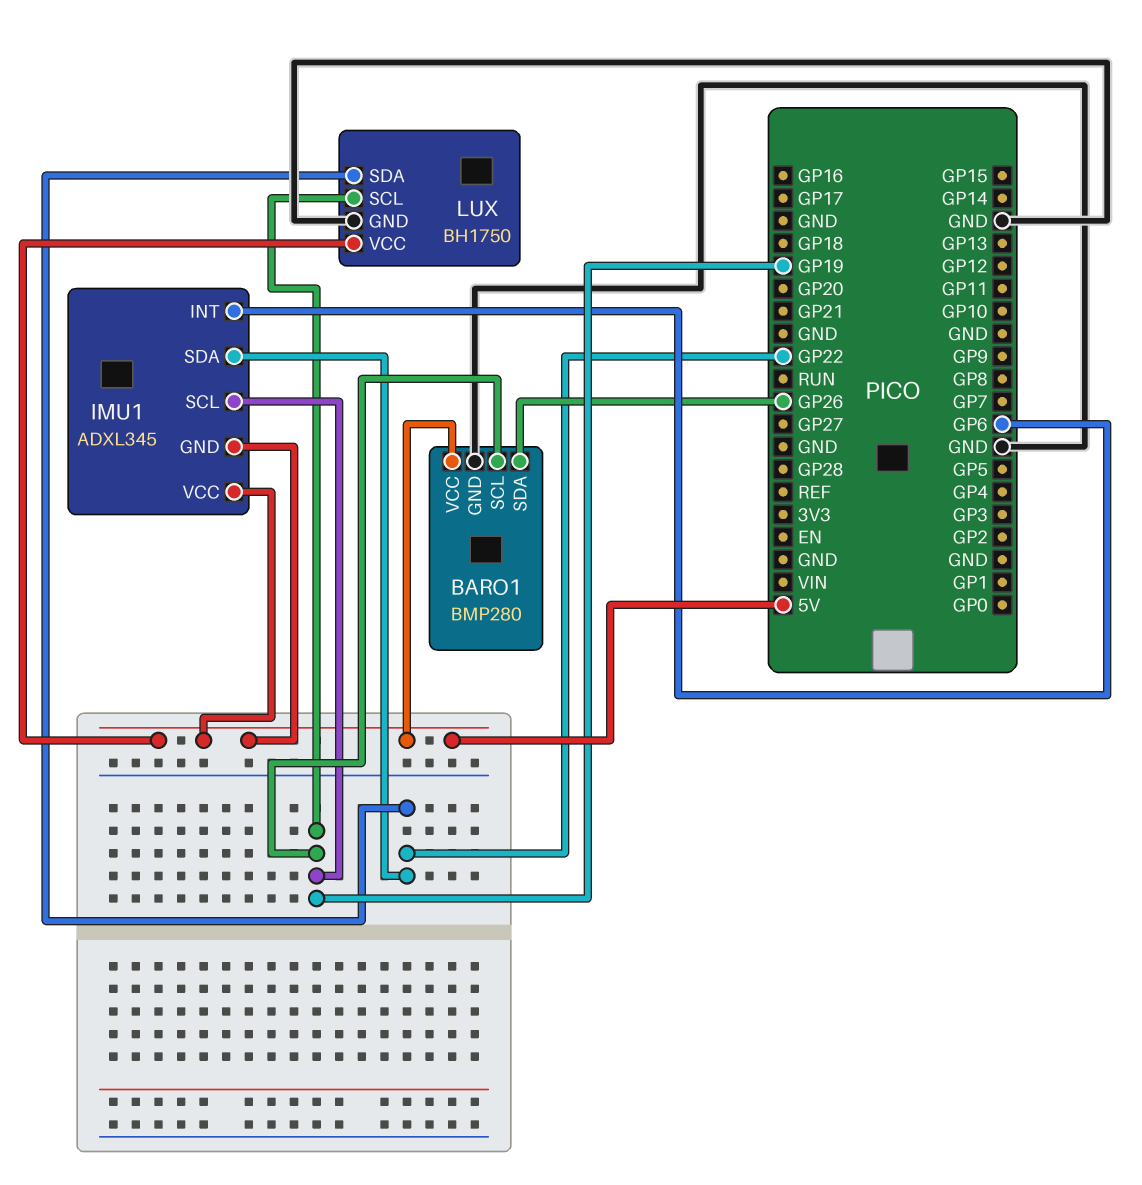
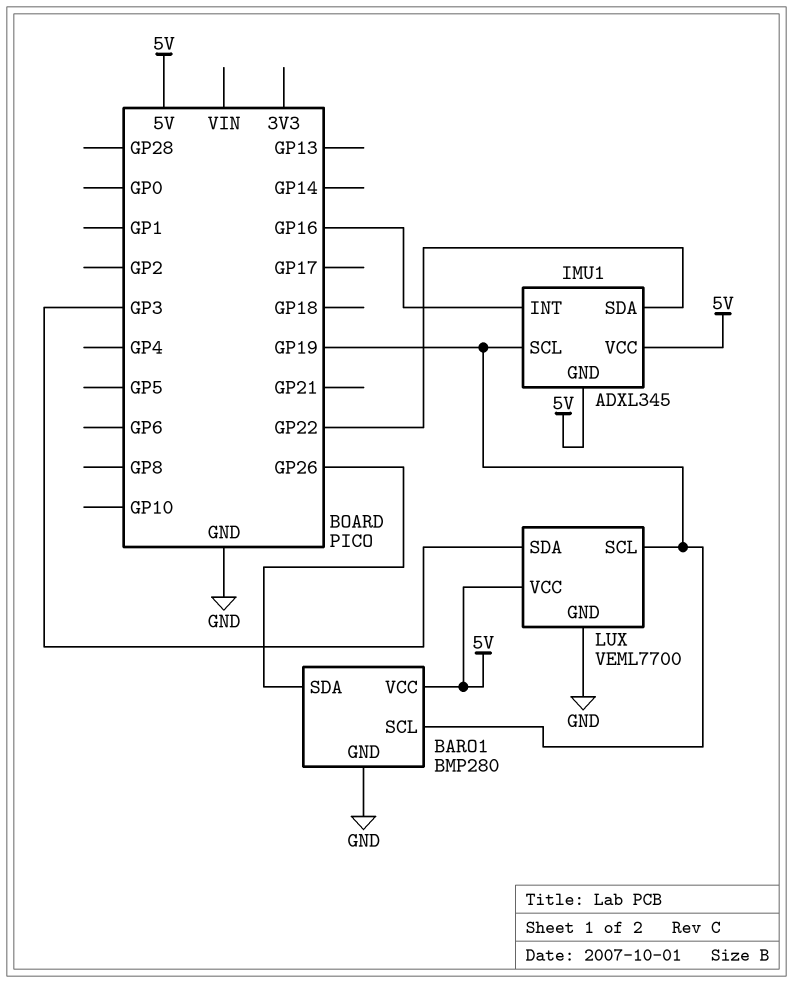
IMU1 pin INT: GP6 -> GP16
LUX: BH1750 -> VEML7700
LUX pin SDA: GP22 -> GP3

